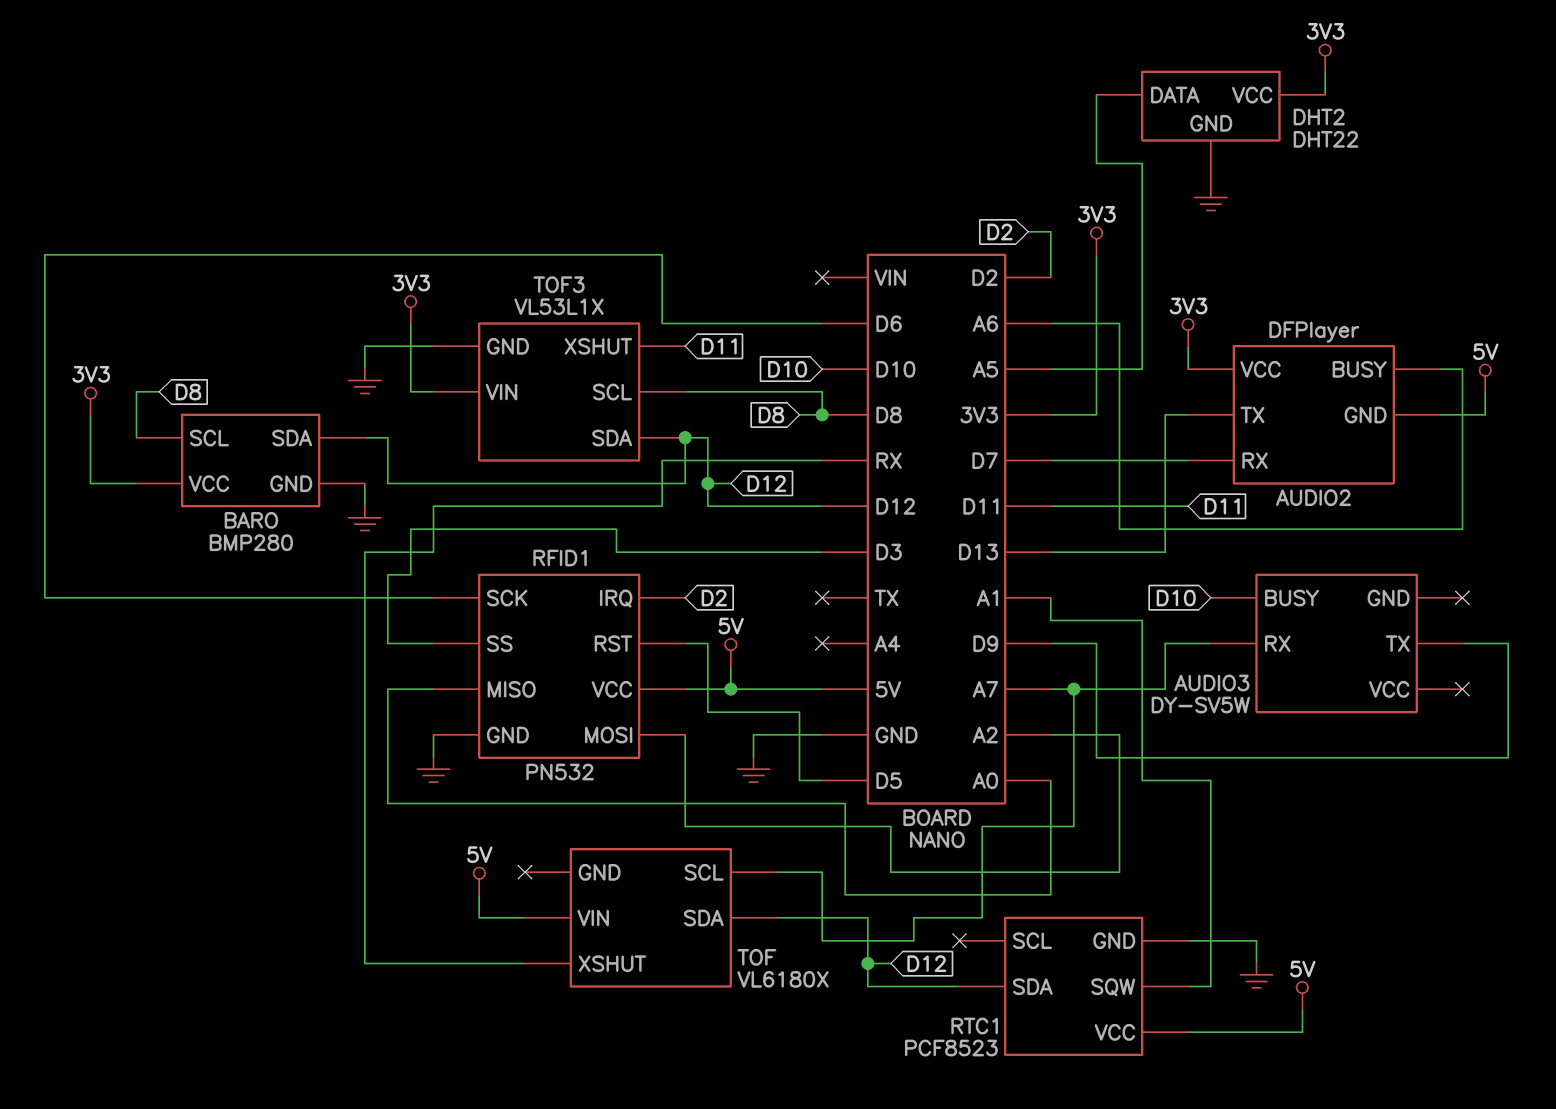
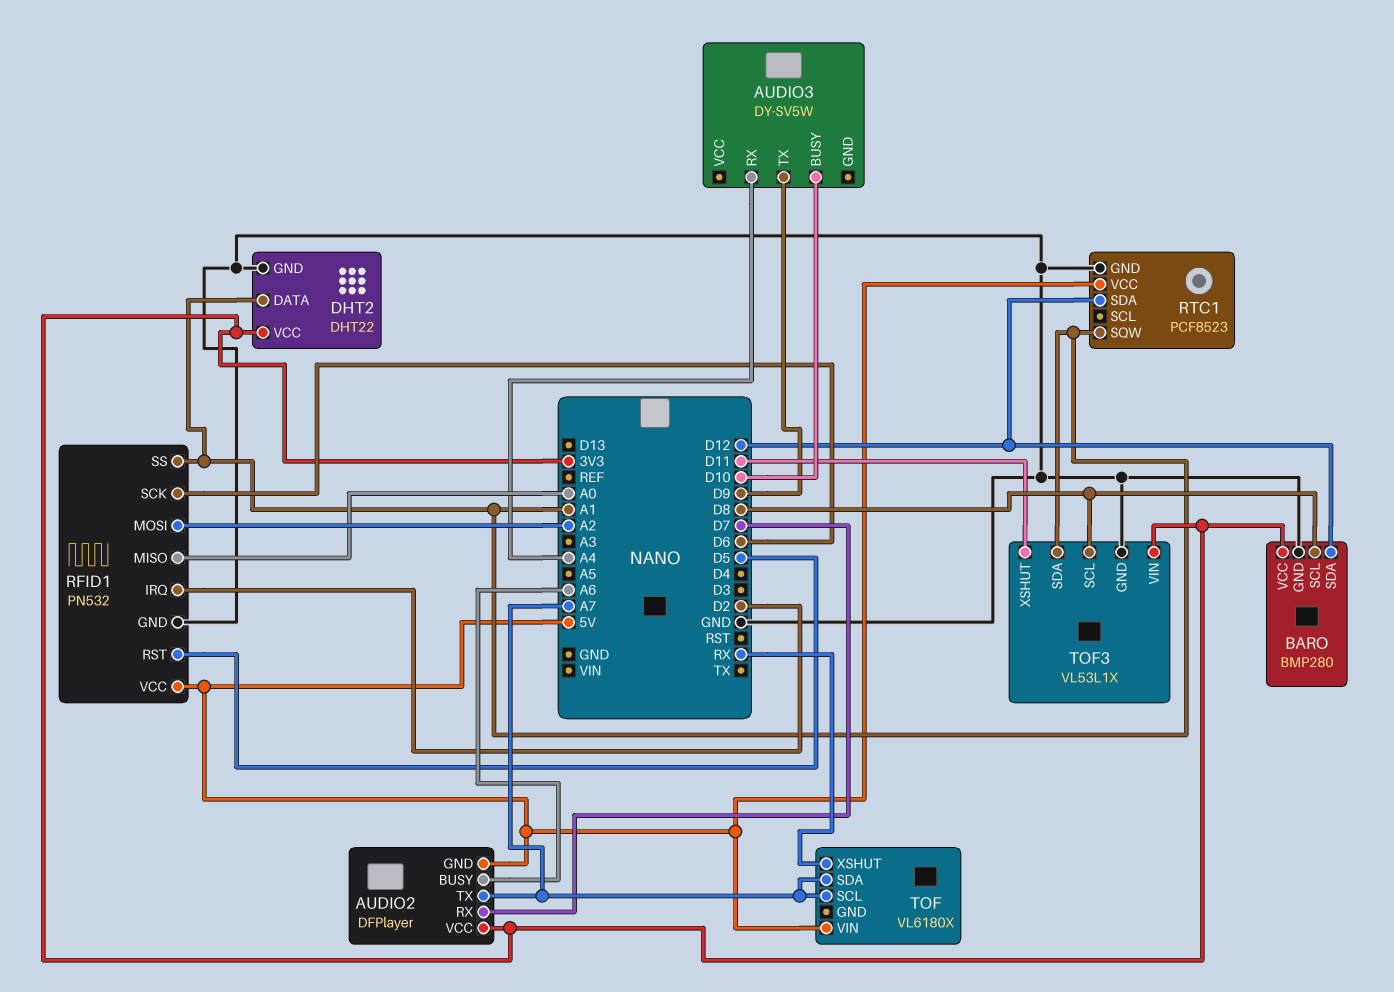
AUDIO2 pin TX: D13 -> A7
AUDIO3 pin RX: A7 -> A4
DHT2 pin DATA: A5 -> A1
RFID1 pin SS: D3 -> A1
TOF pin SDA: D12 -> A7
TOF3 pin SDA: D12 -> A1

